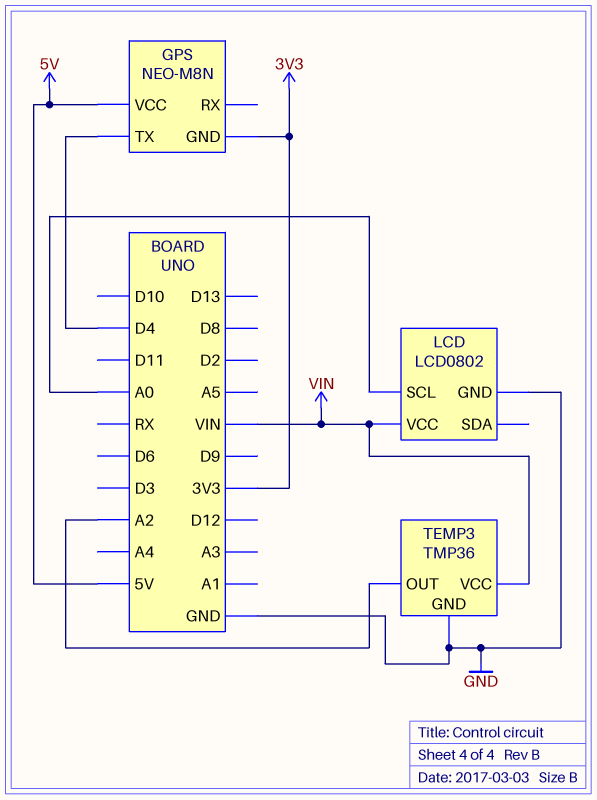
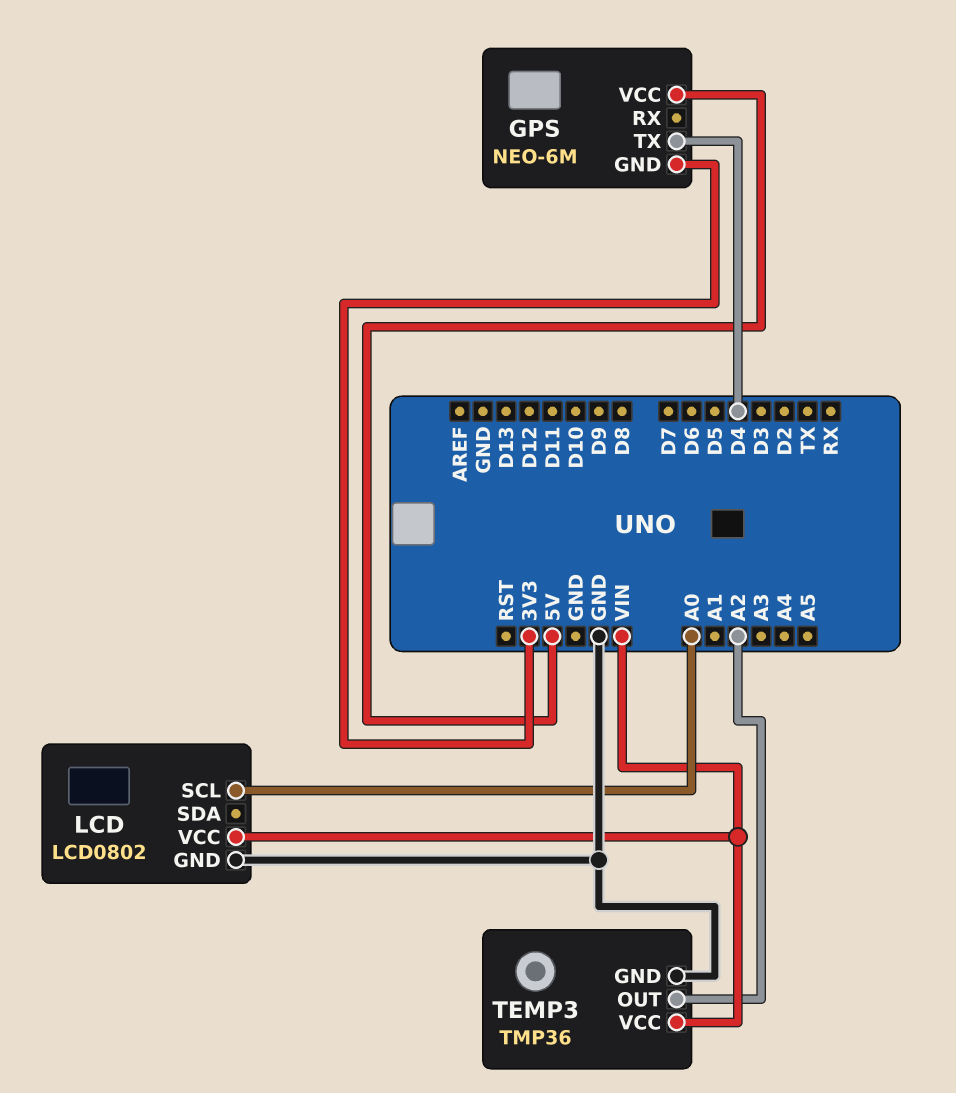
GPS: NEO-M8N -> NEO-6M

